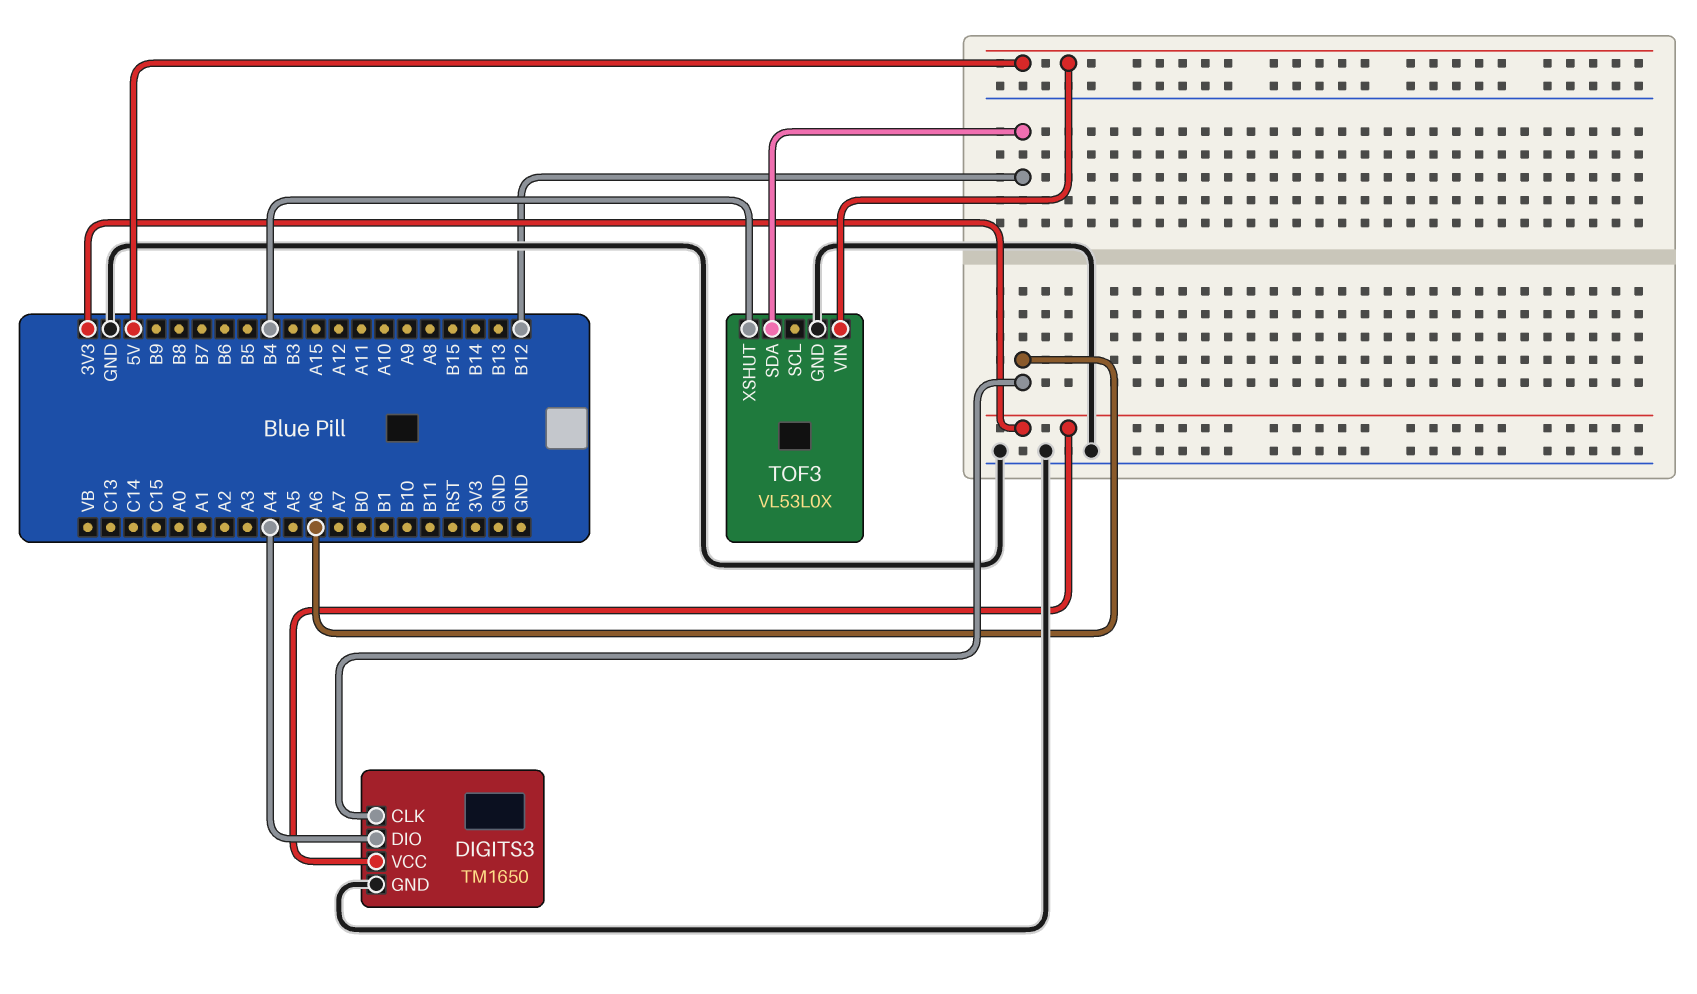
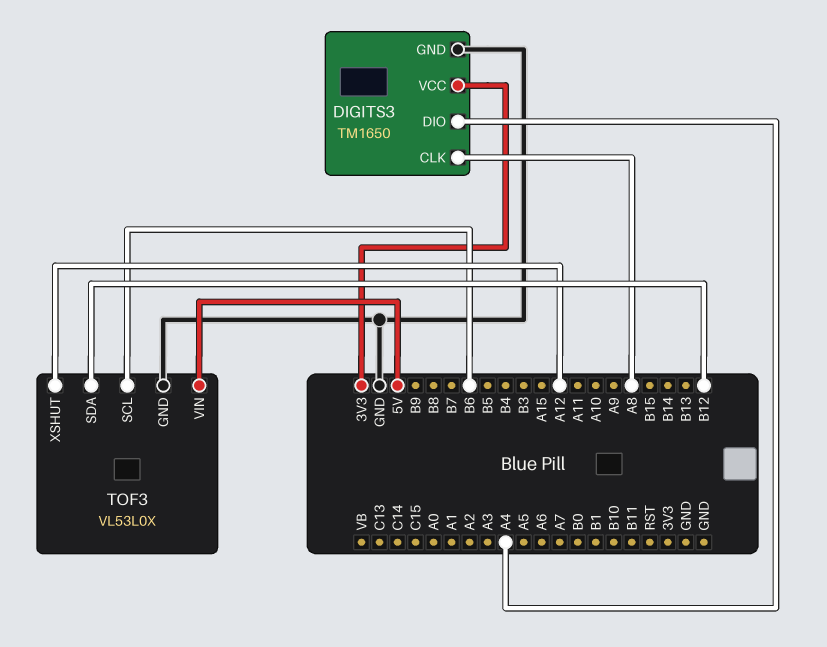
DIGITS3 pin CLK: A6 -> A8
TOF3 pin SCL: none -> B6
TOF3 pin XSHUT: B4 -> A12

